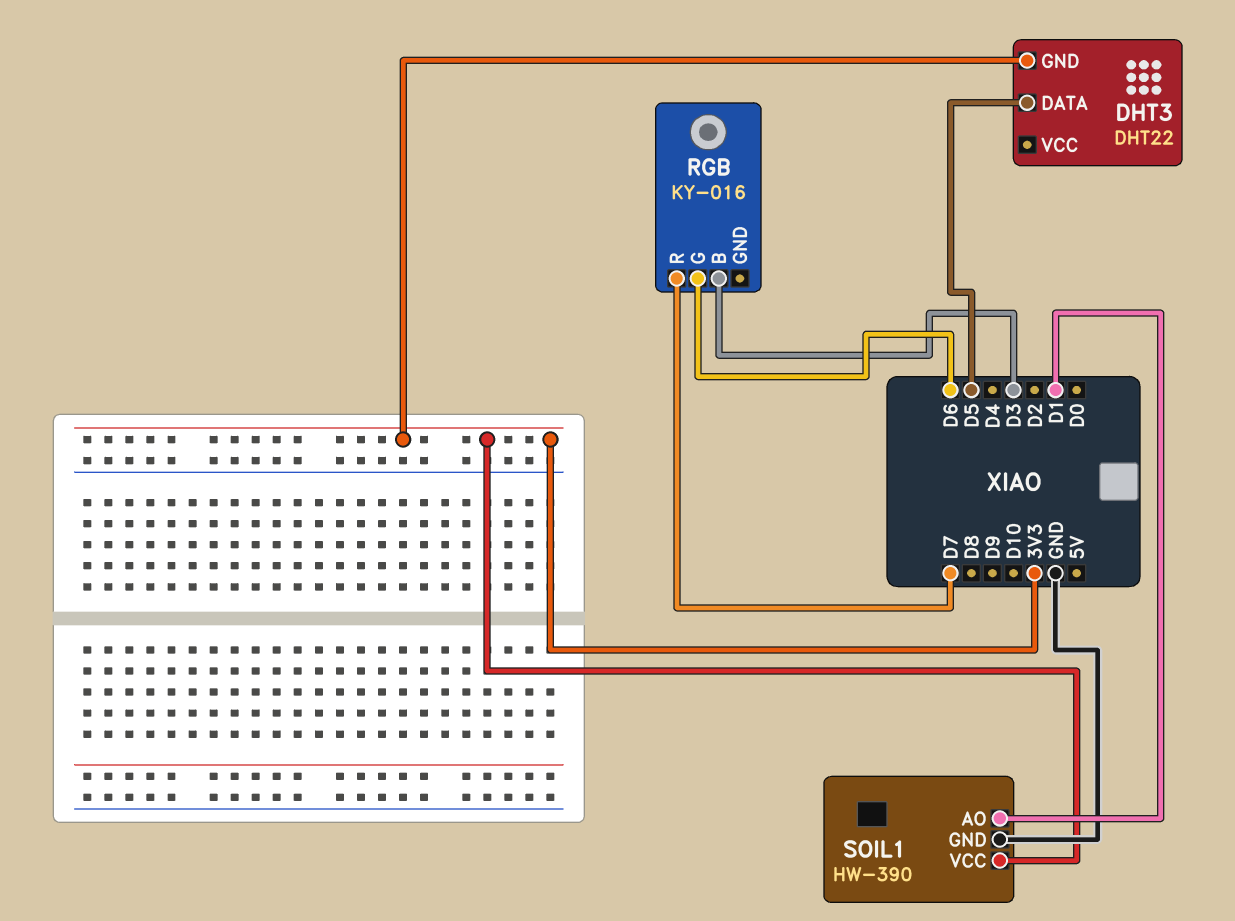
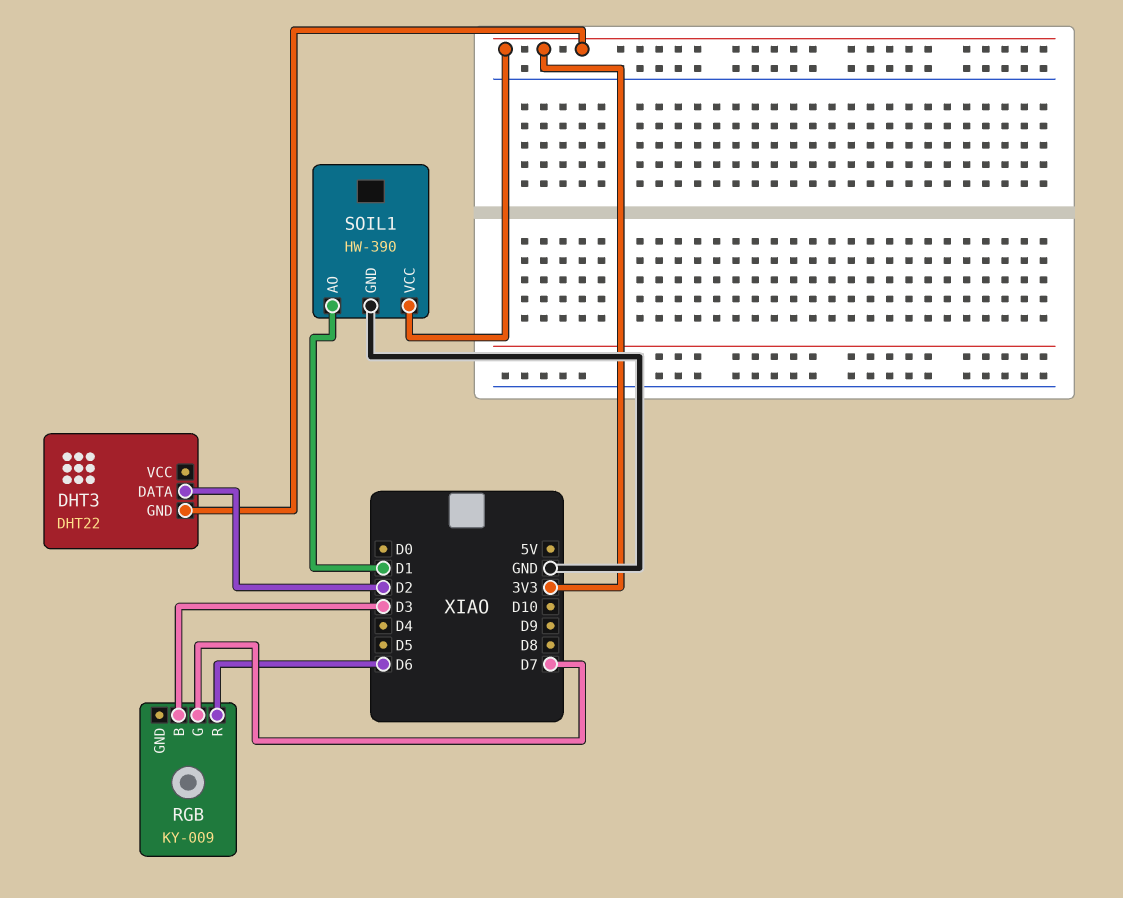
DHT3 pin DATA: D5 -> D2
RGB: KY-016 -> KY-009
RGB pin G: D6 -> D7
RGB pin R: D7 -> D6

